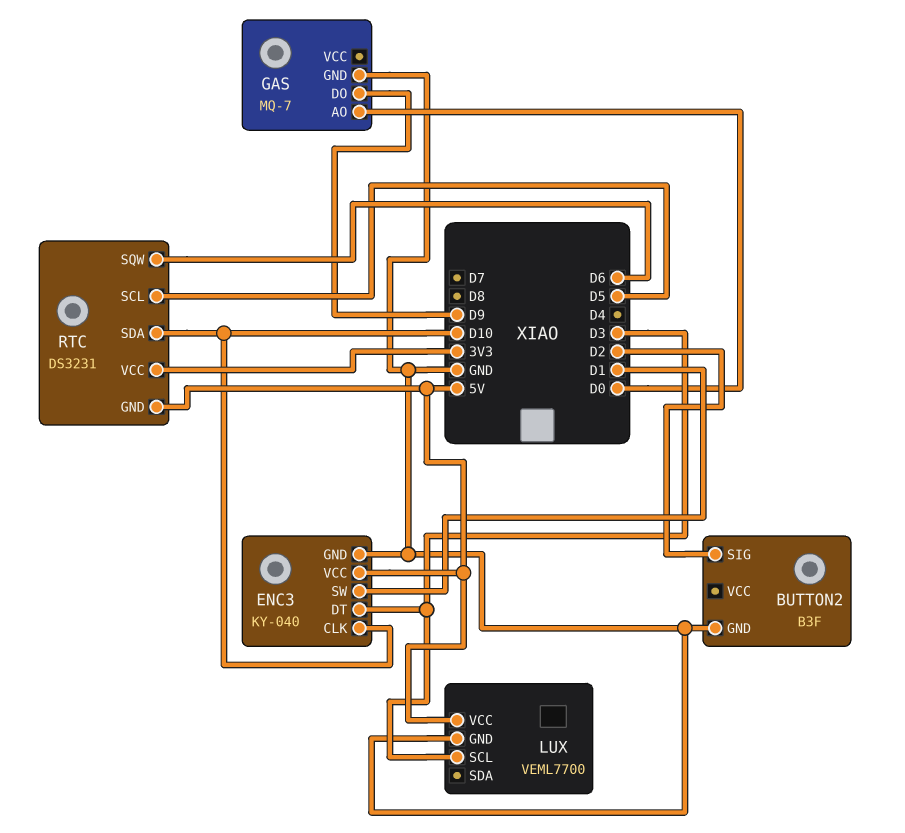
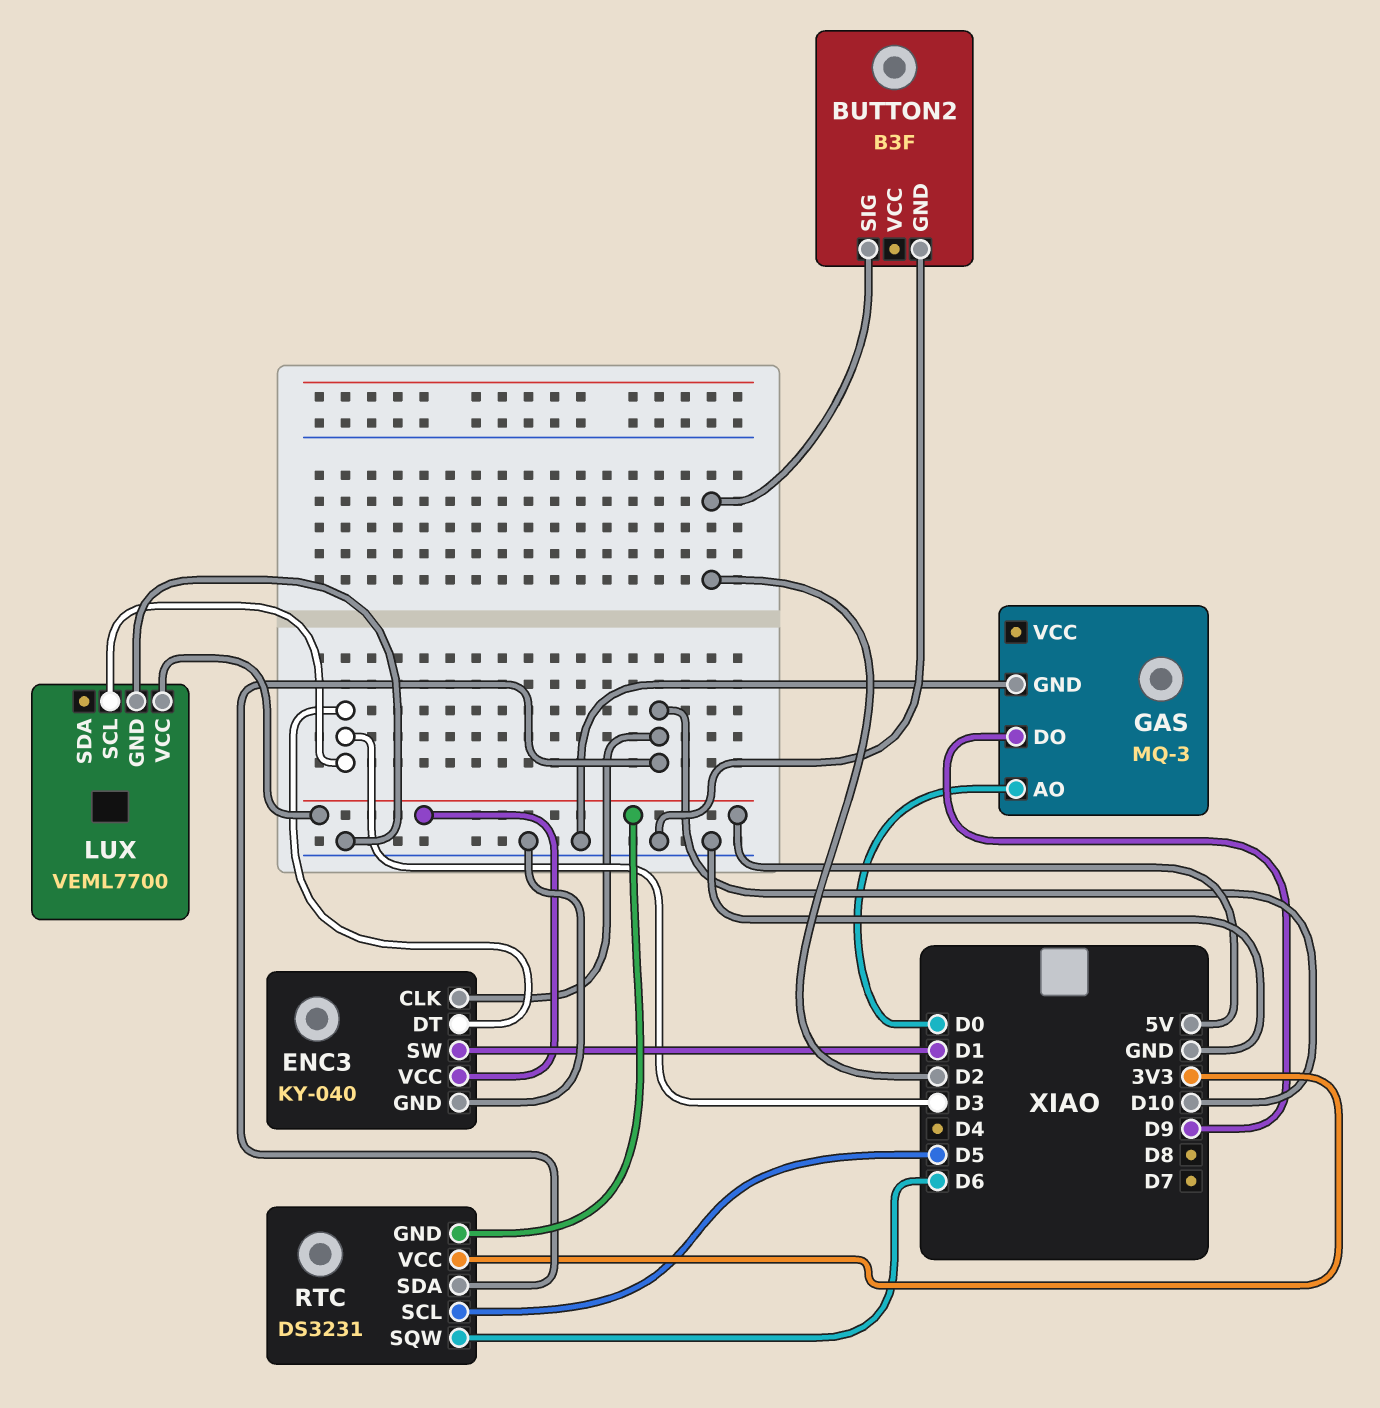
GAS: MQ-7 -> MQ-3

